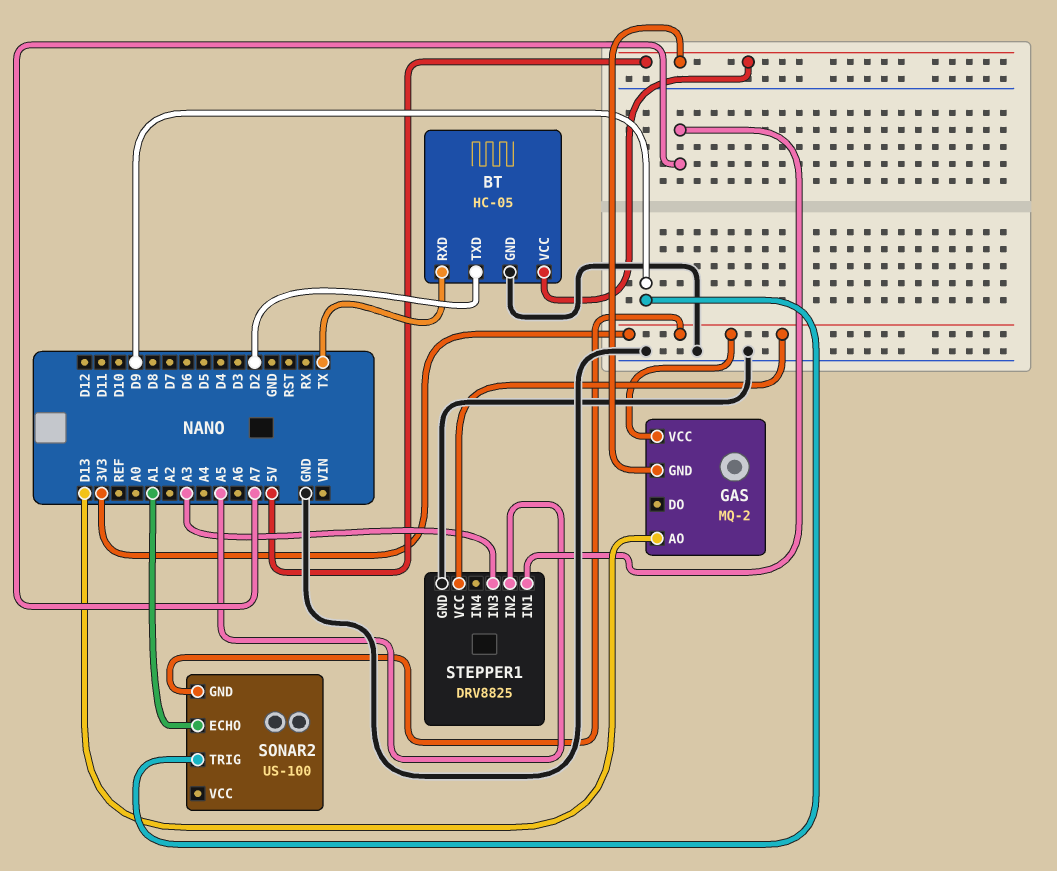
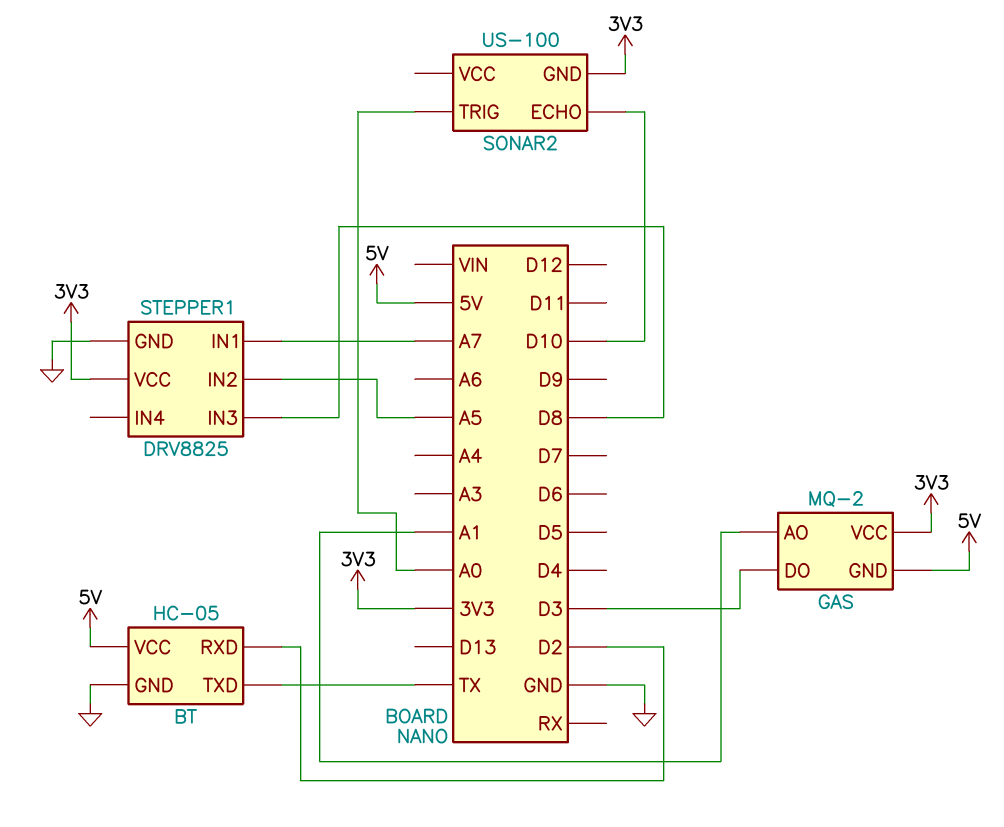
BT pin RXD: TX -> D2
BT pin TXD: D2 -> TX
GAS pin AO: D13 -> A1
GAS pin DO: none -> D3
SONAR2 pin ECHO: A1 -> D10
SONAR2 pin TRIG: D9 -> A0
STEPPER1 pin IN3: A3 -> D8

